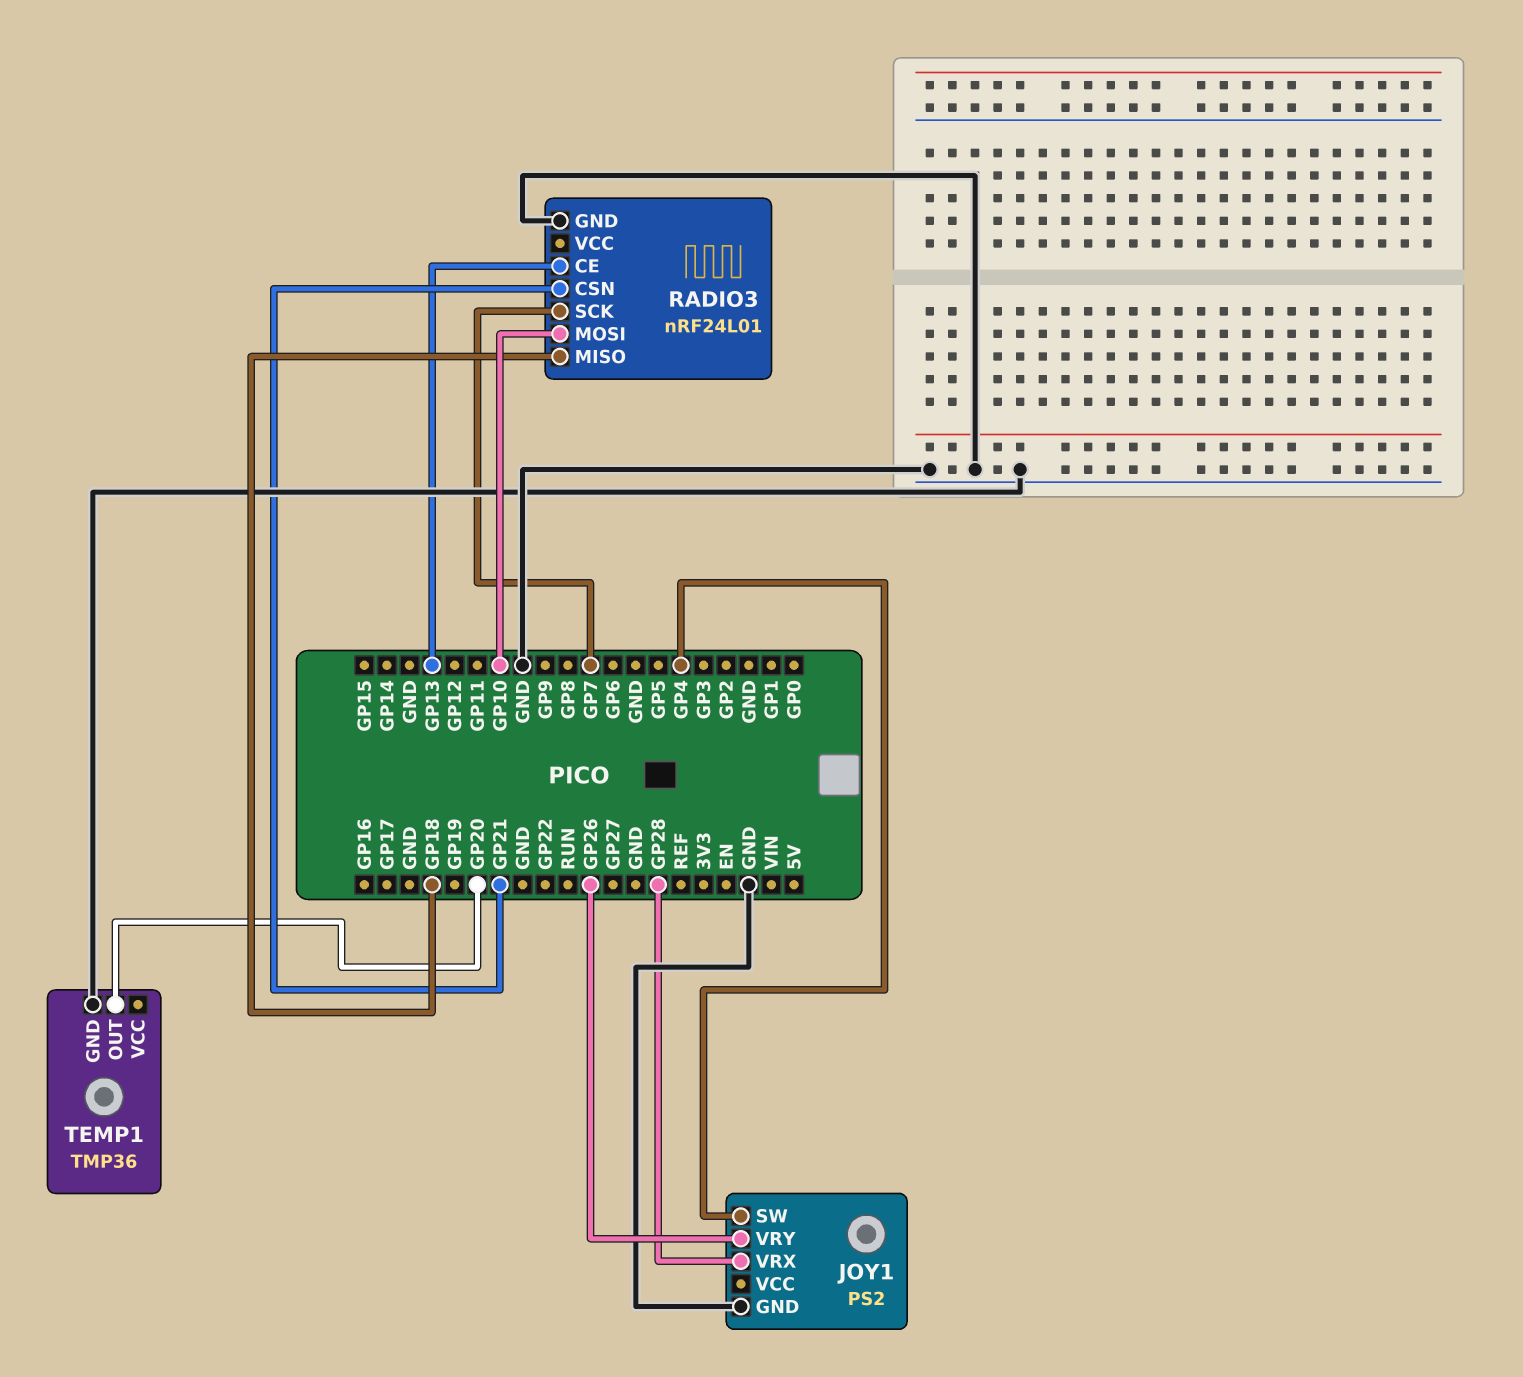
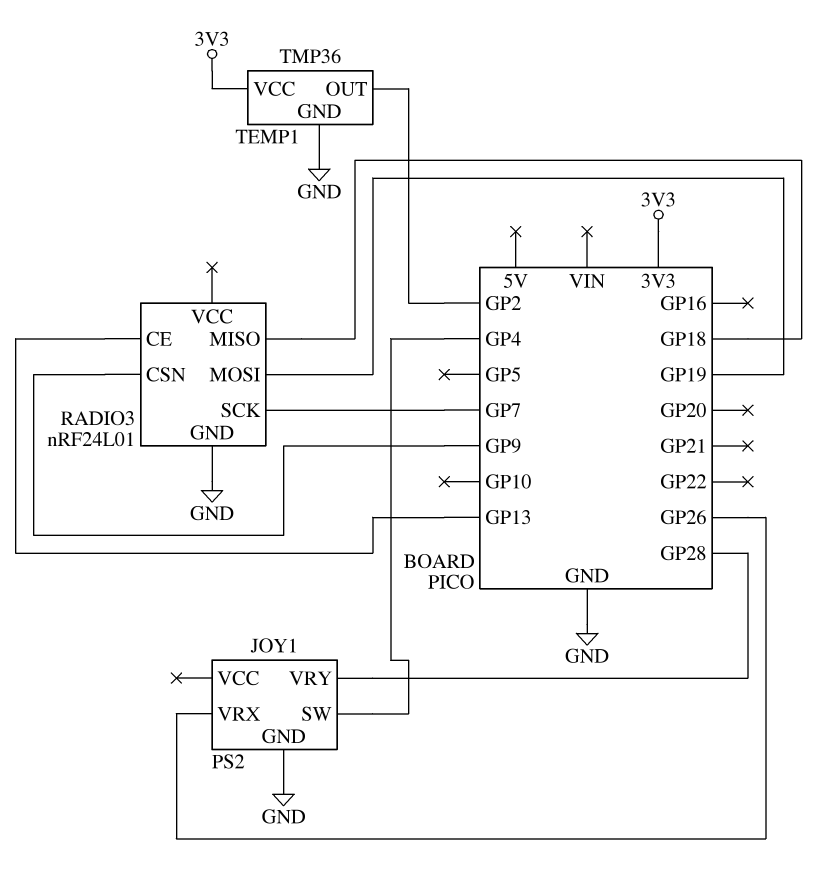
JOY1 pin VRX: GP28 -> GP26
JOY1 pin VRY: GP26 -> GP28
RADIO3 pin CSN: GP21 -> GP9
RADIO3 pin MOSI: GP10 -> GP19
TEMP1 pin OUT: GP20 -> GP2
TEMP1 pin VCC: none -> 3V3

